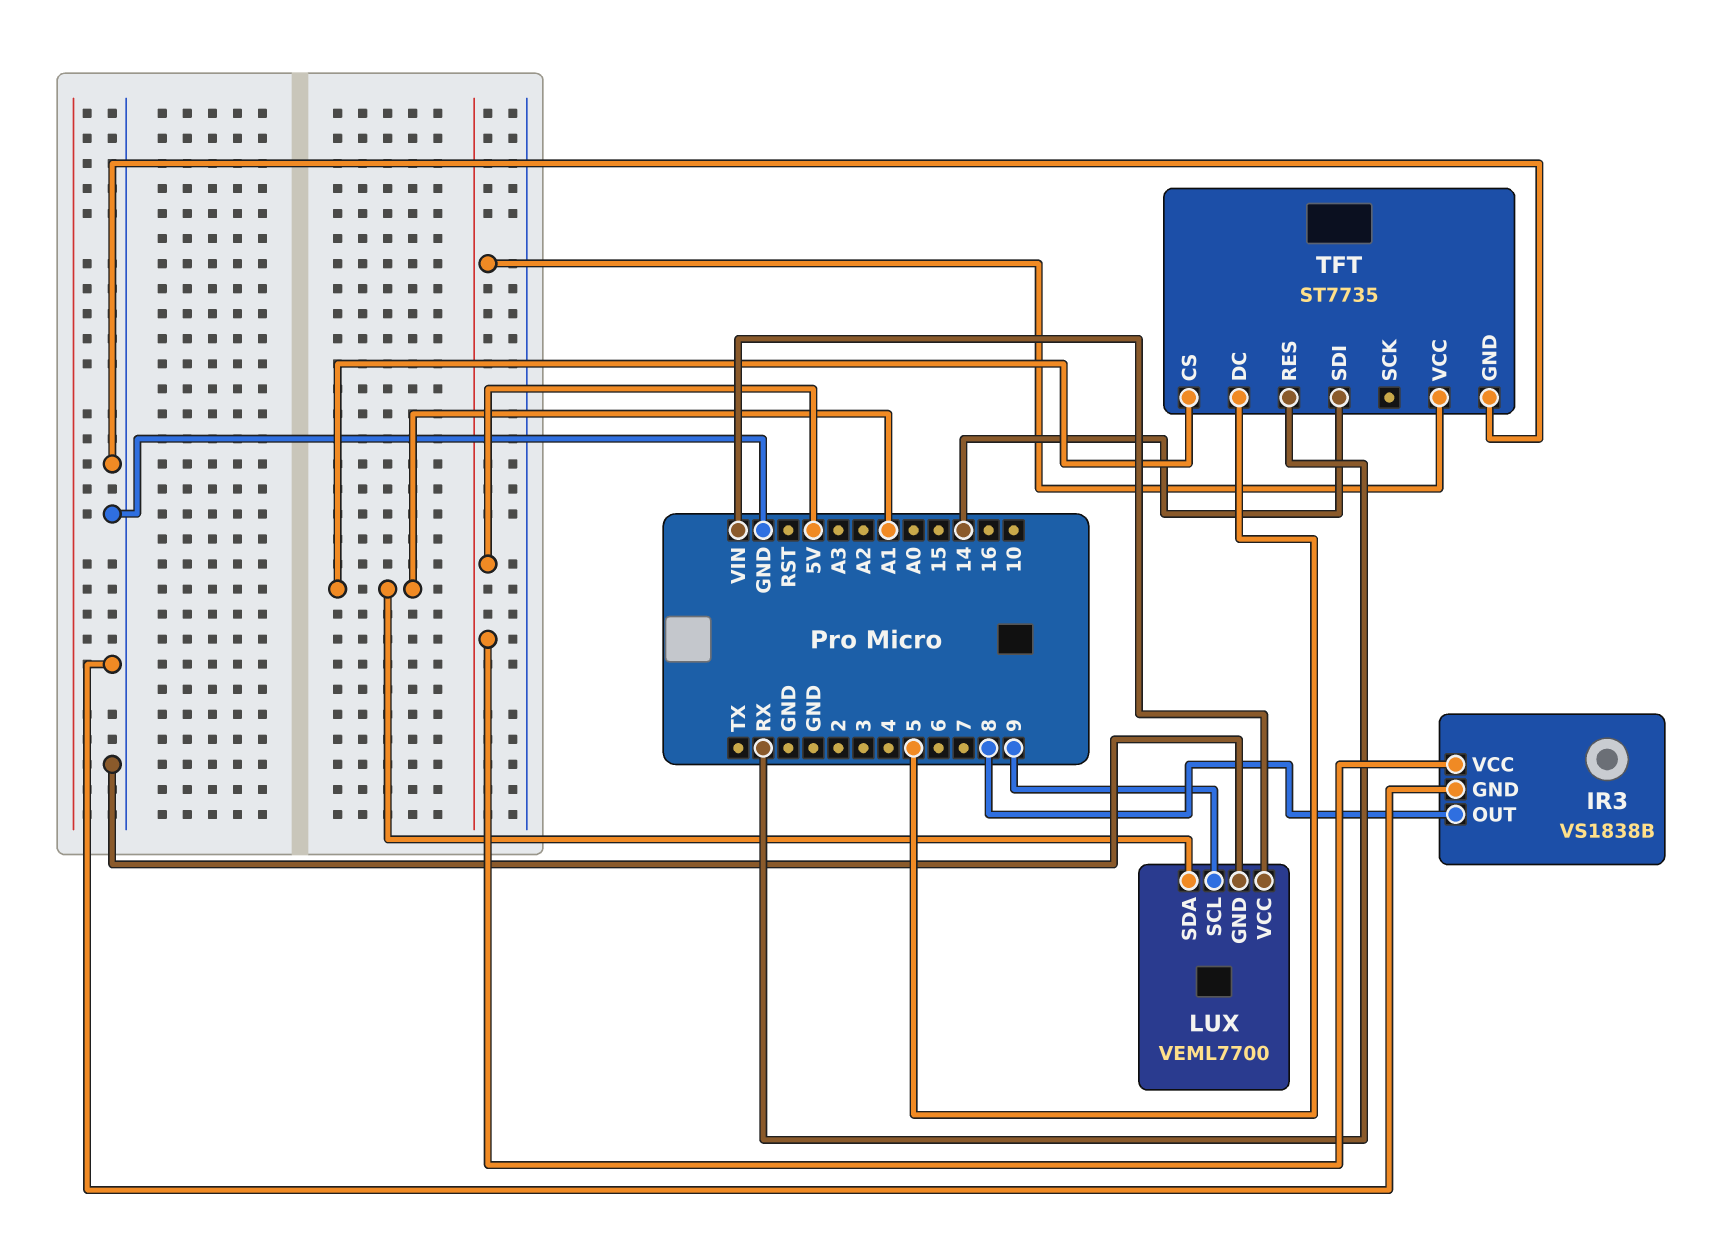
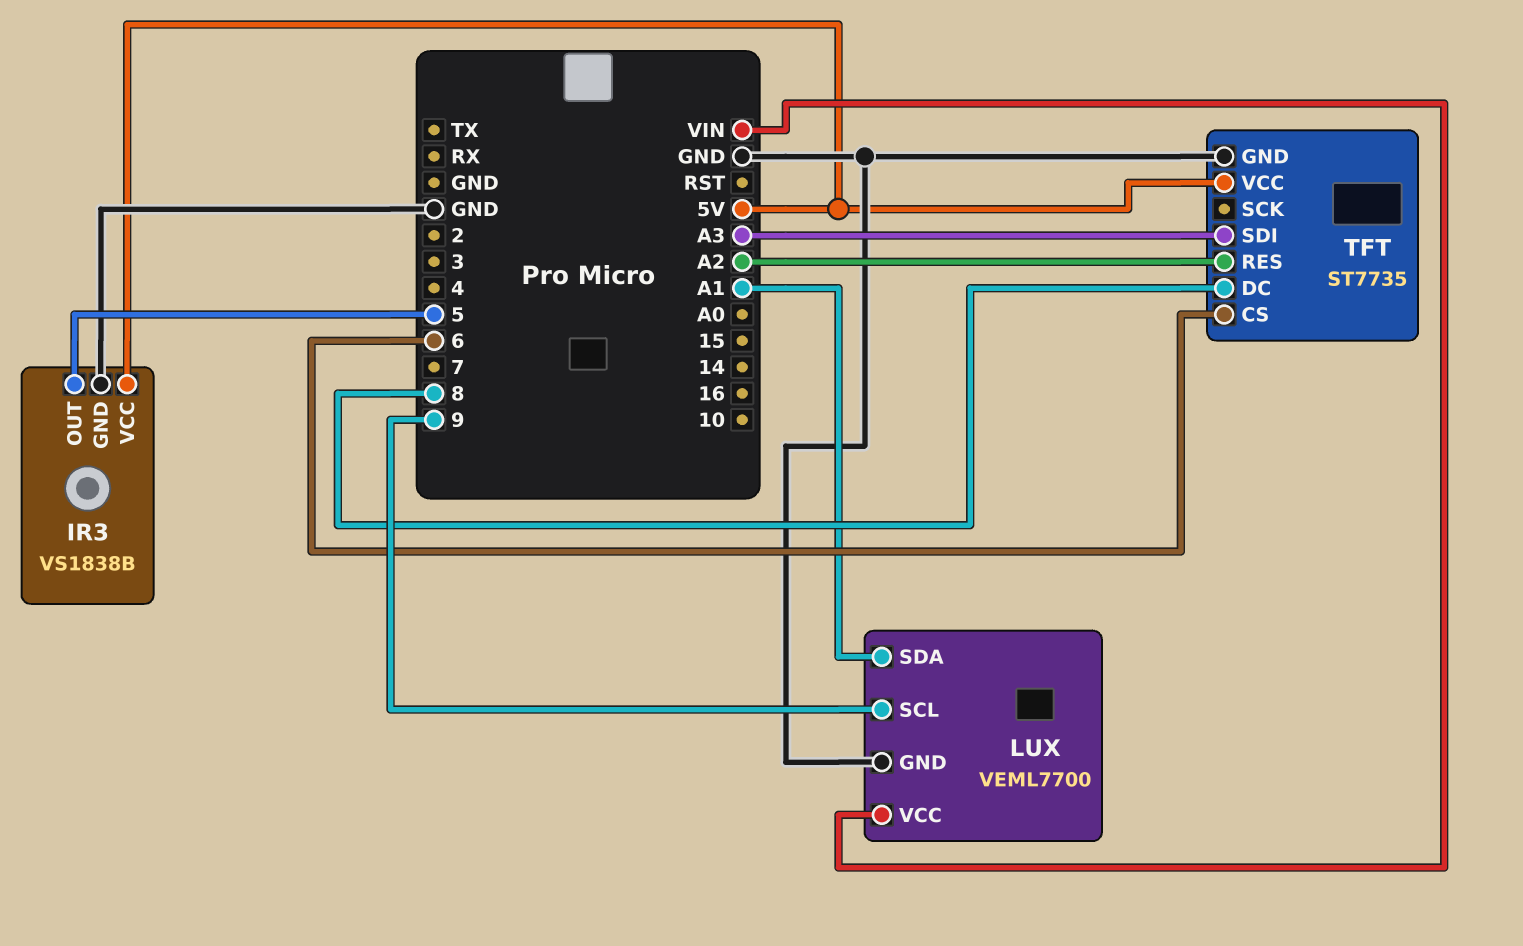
IR3 pin OUT: 8 -> 5
TFT pin CS: A1 -> 6
TFT pin DC: 5 -> 8
TFT pin RES: RX -> A2
TFT pin SDI: 14 -> A3

